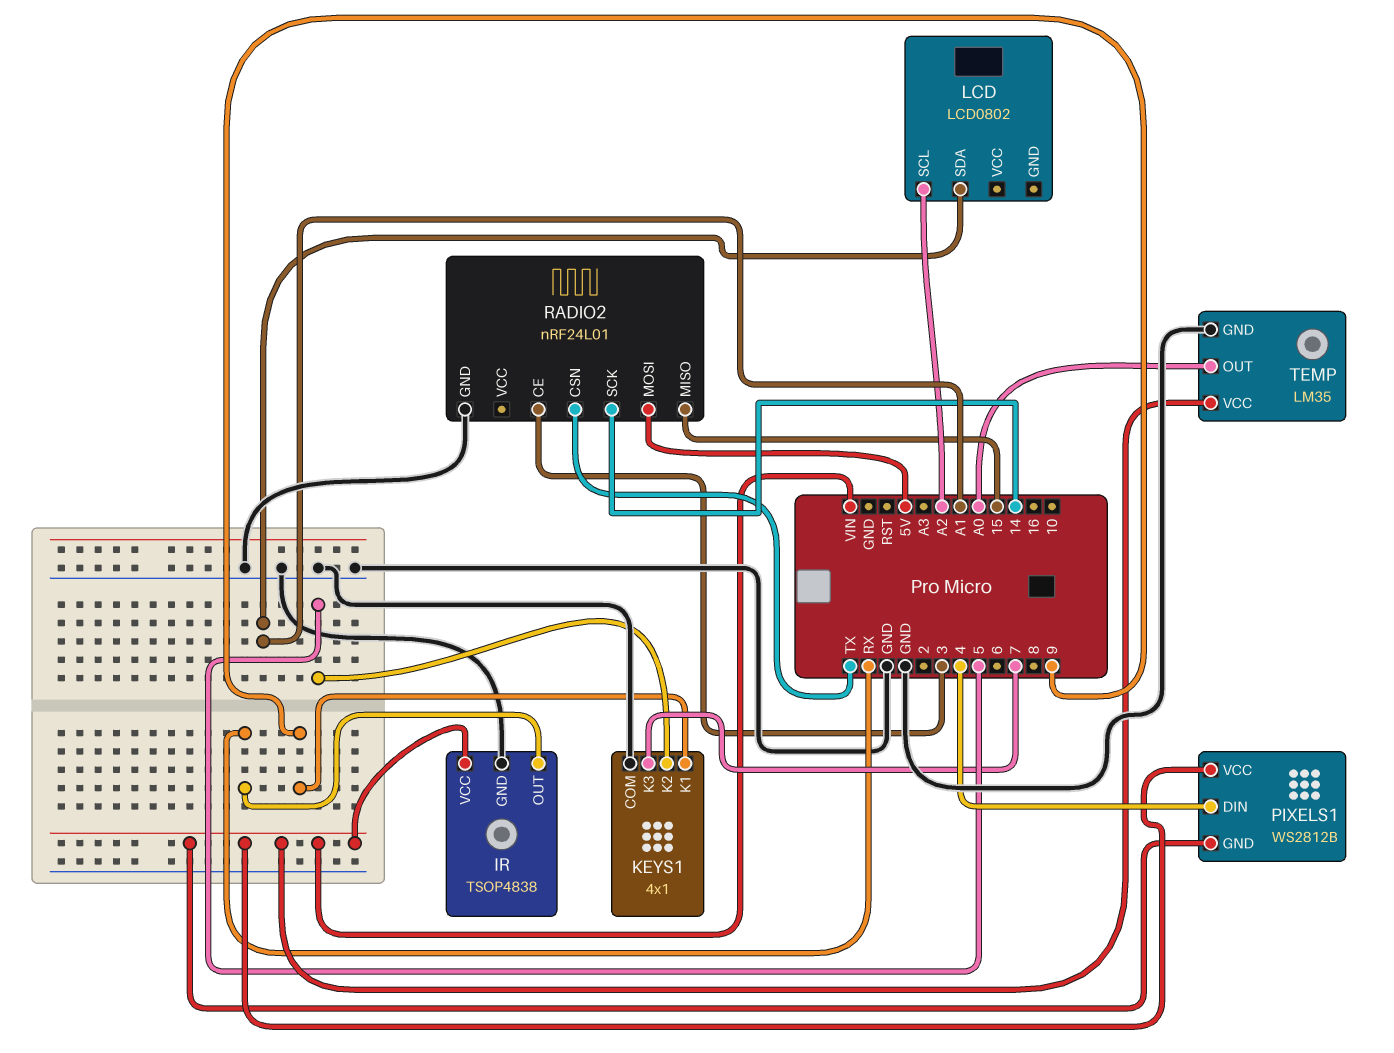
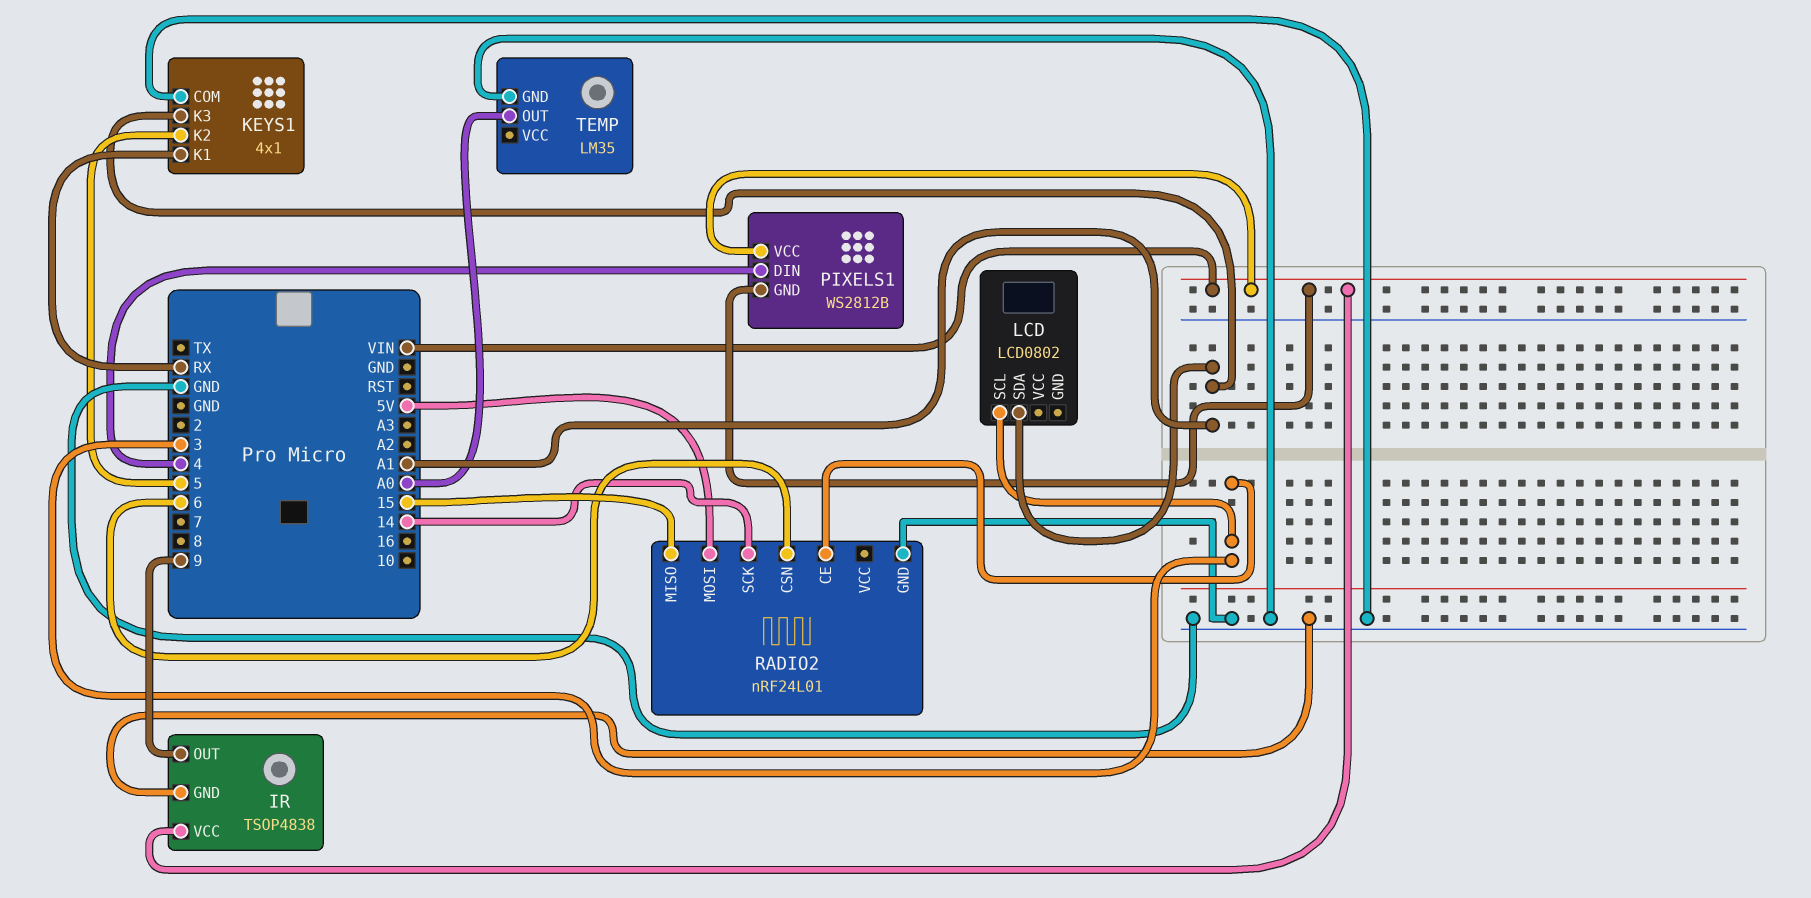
IR pin OUT: RX -> 9
KEYS1 pin K1: 9 -> RX
KEYS1 pin K3: 7 -> A1
LCD pin SCL: A2 -> 3
RADIO2 pin CSN: TX -> 6
TEMP pin VCC: VIN -> none

